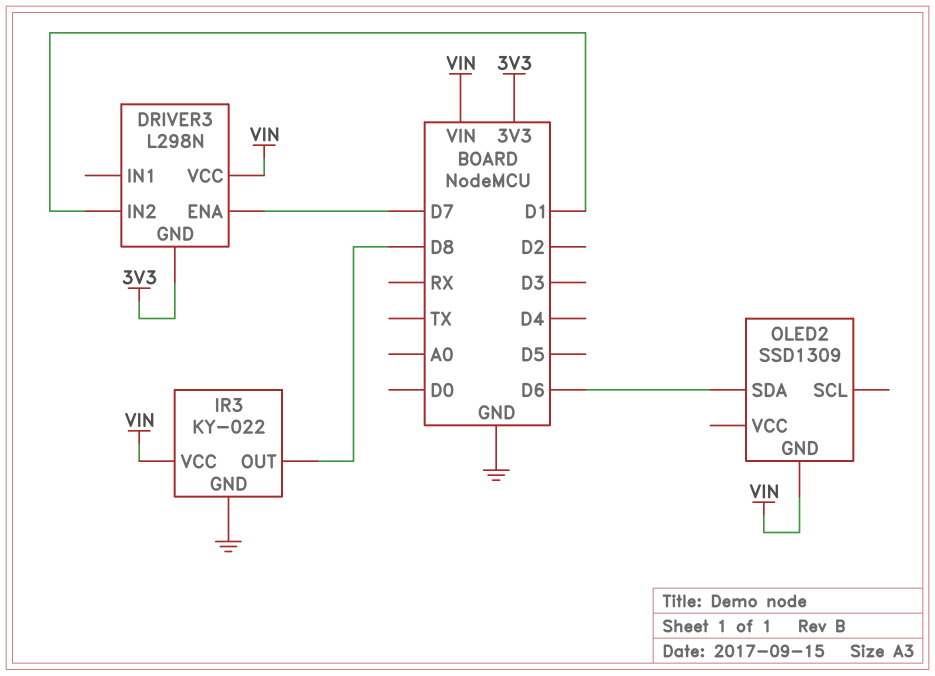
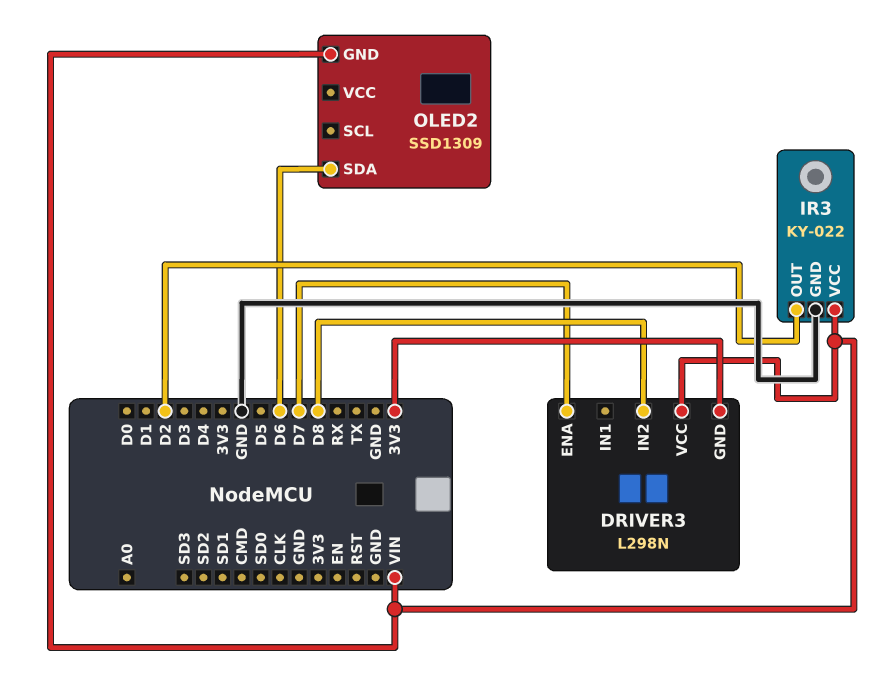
DRIVER3 pin IN2: D1 -> D8
IR3 pin OUT: D8 -> D2

